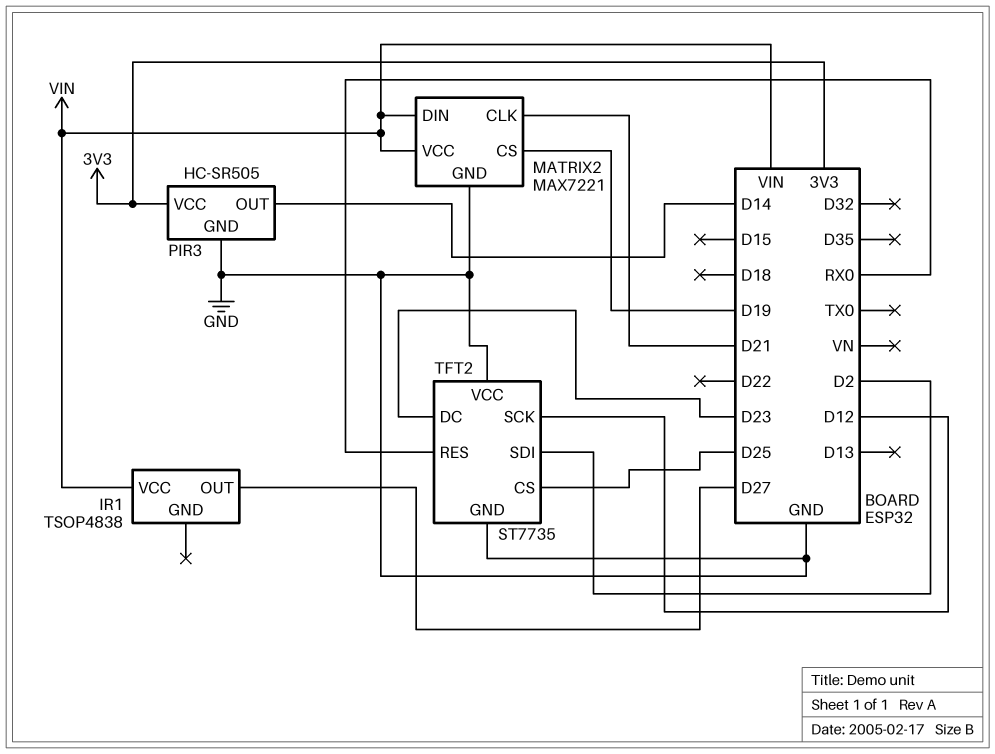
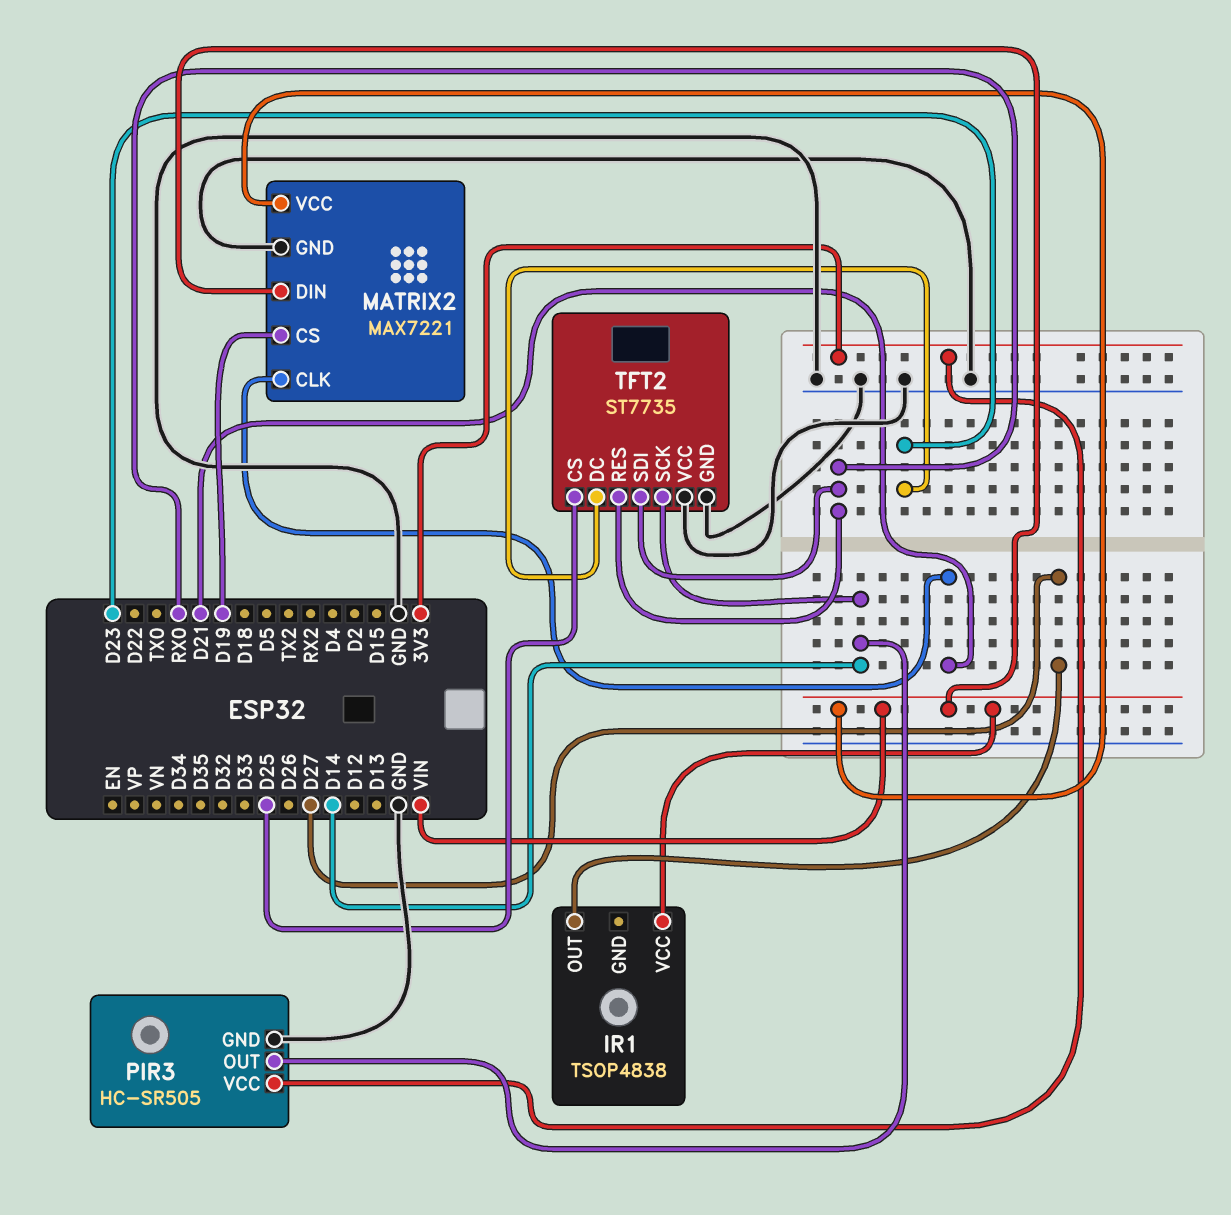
TFT2 pin SCK: D12 -> D14
TFT2 pin SDI: D2 -> RX0

